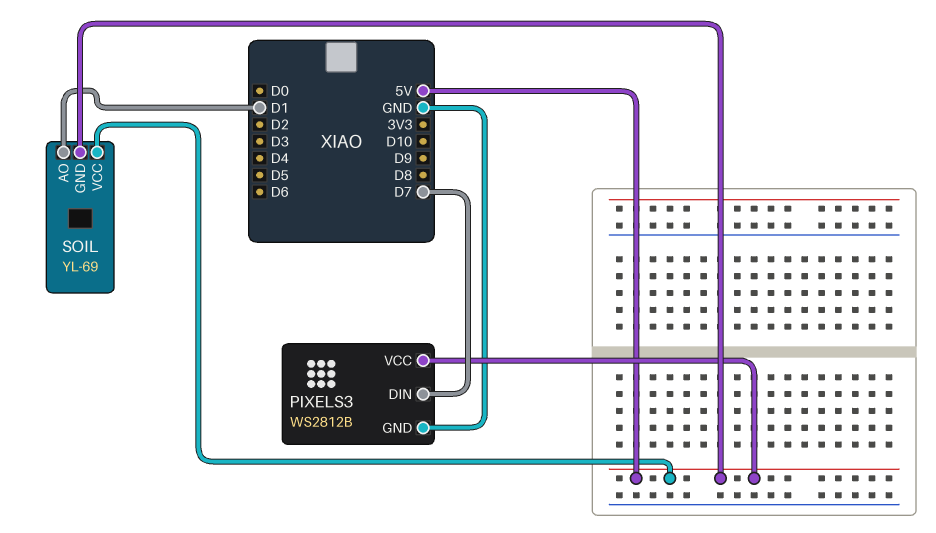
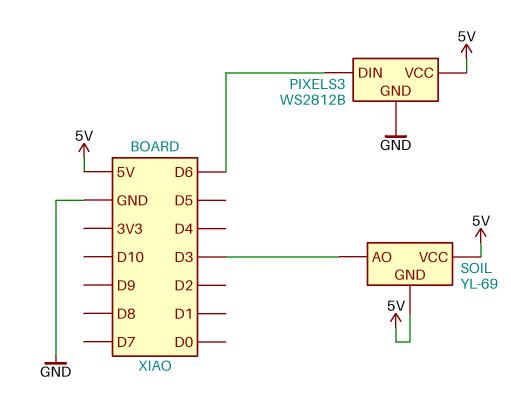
PIXELS3 pin DIN: D7 -> D6
SOIL pin AO: D1 -> D3

